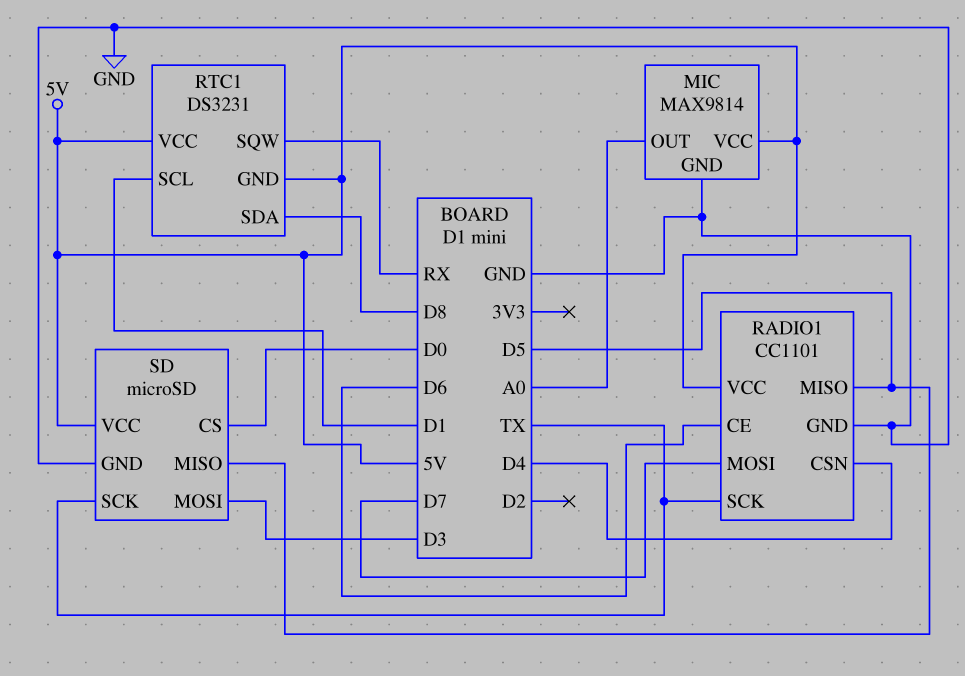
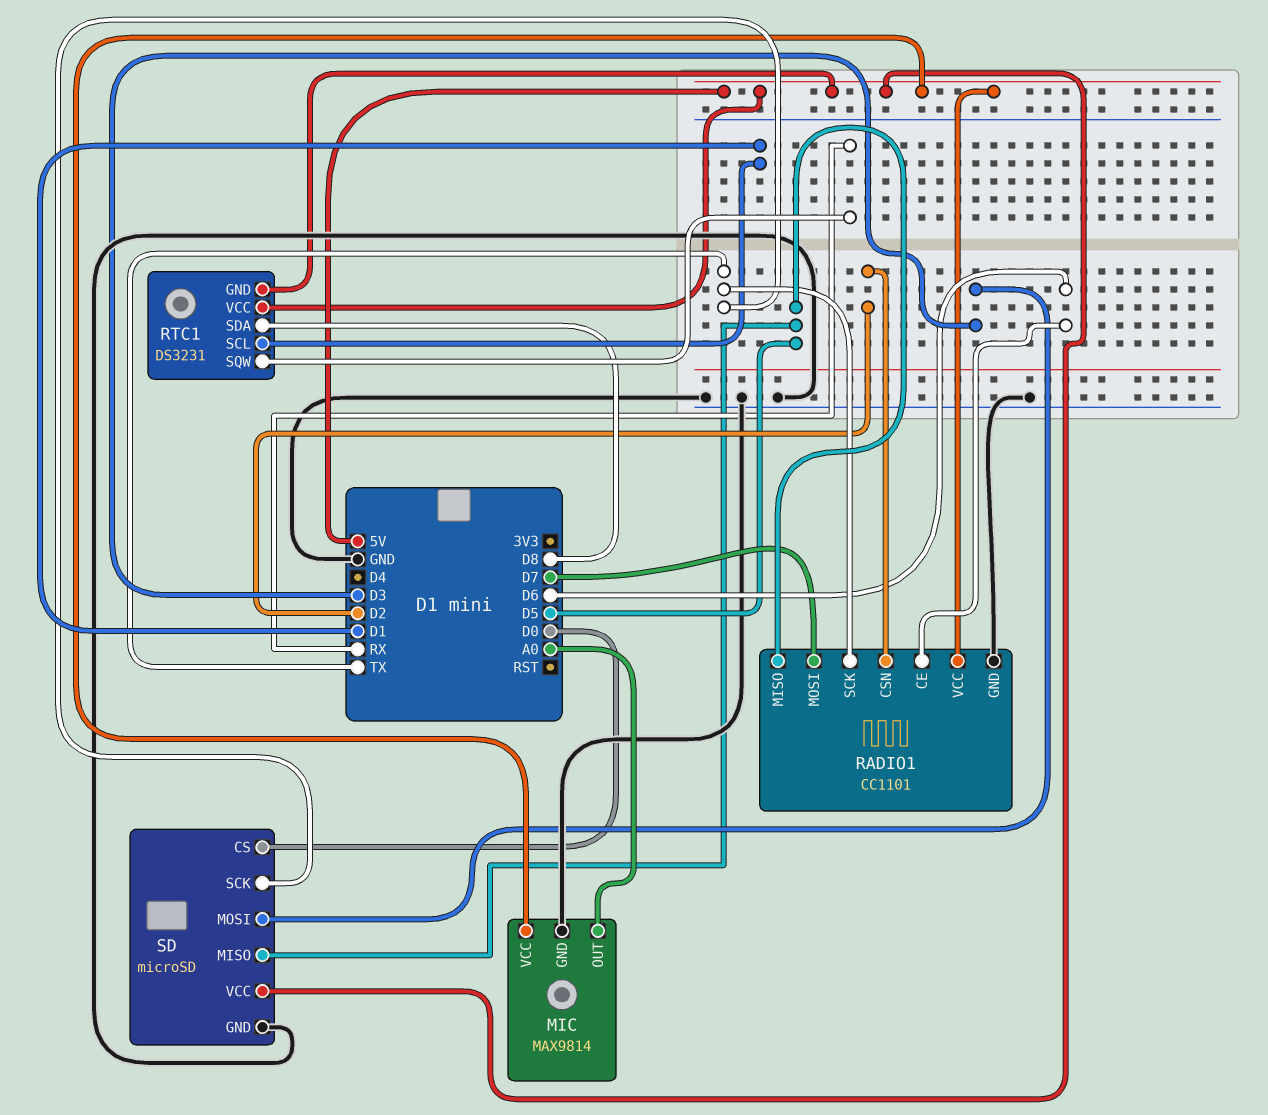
RADIO1 pin CSN: D4 -> D2

